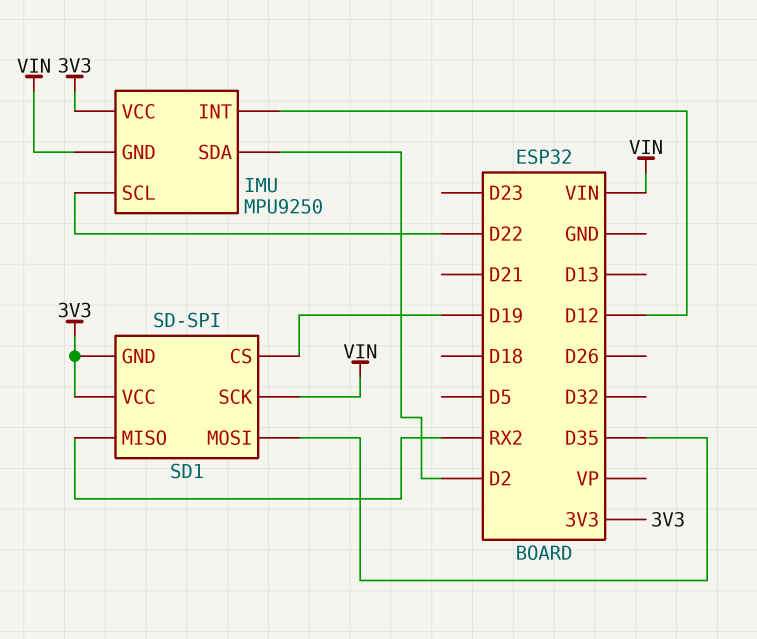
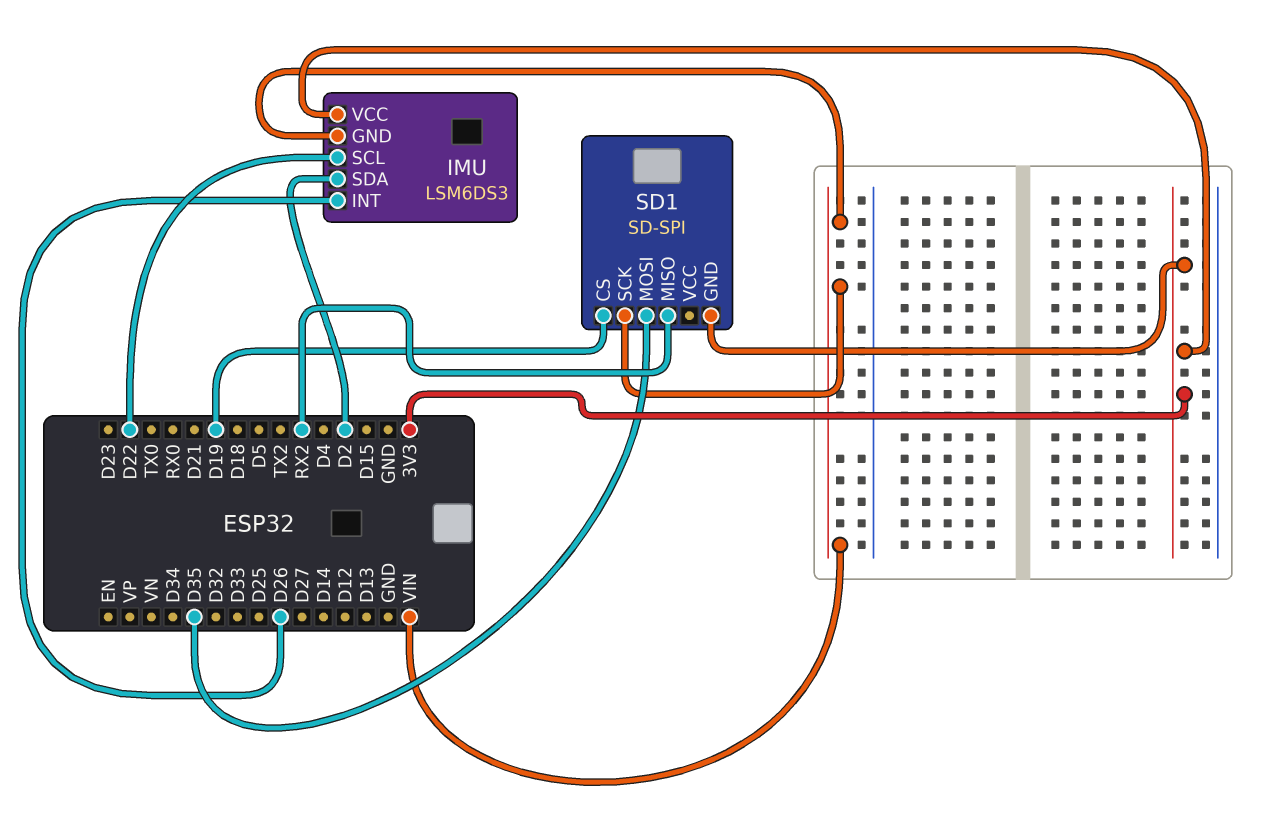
IMU: MPU9250 -> LSM6DS3
IMU pin INT: D12 -> D26
SD1 pin VCC: 3V3 -> none

